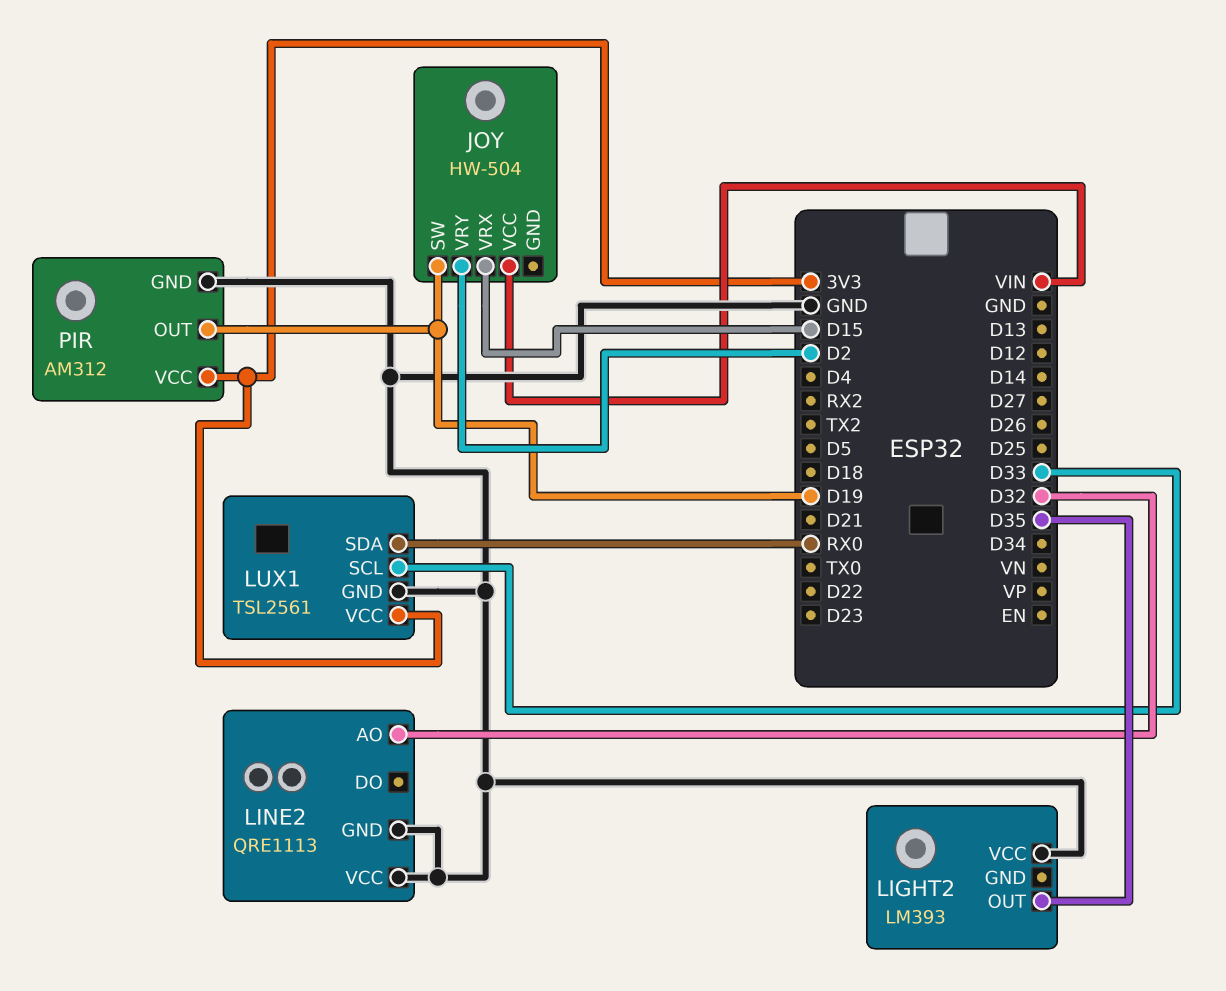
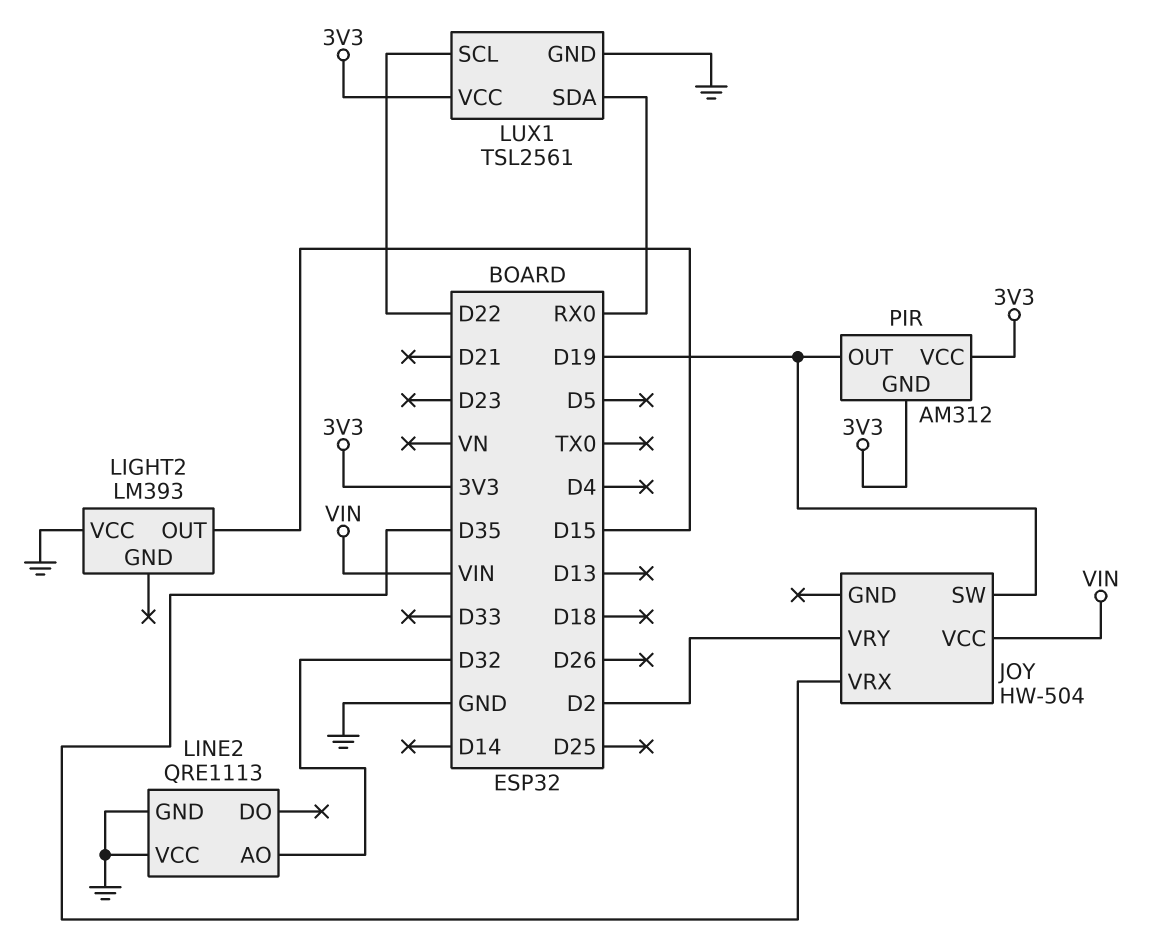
JOY pin VRX: D15 -> D35
LIGHT2 pin OUT: D35 -> D15
LUX1 pin SCL: D33 -> D22
PIR pin GND: GND -> 3V3

